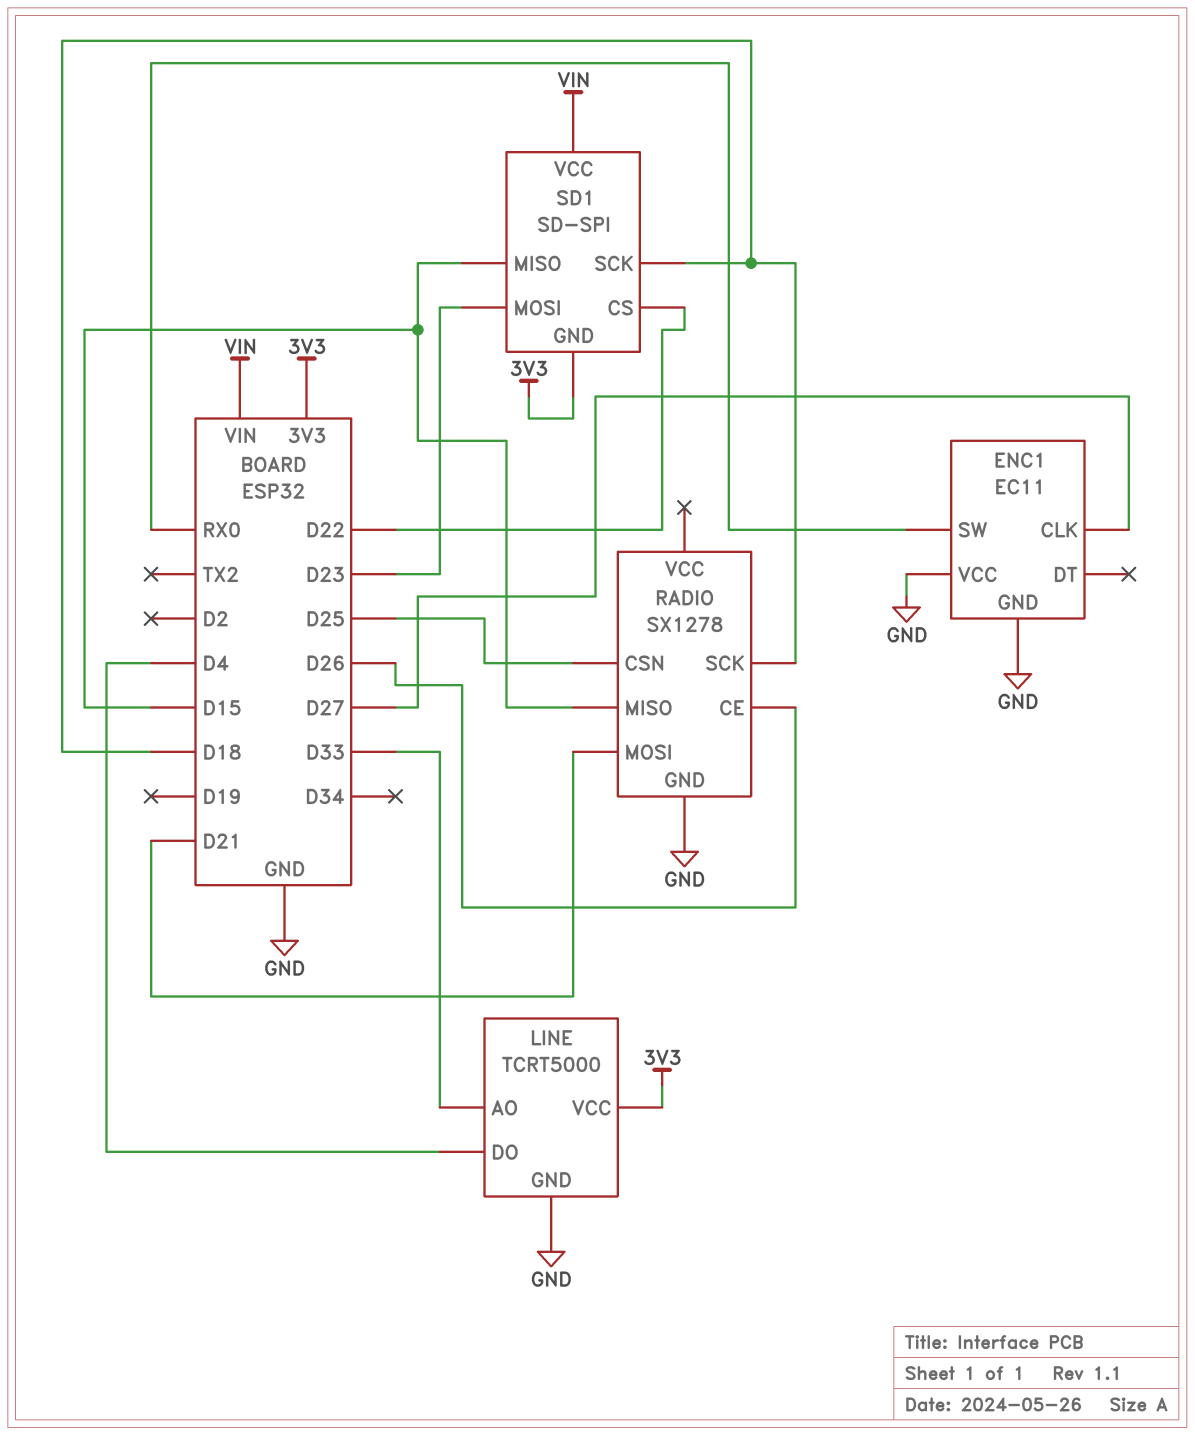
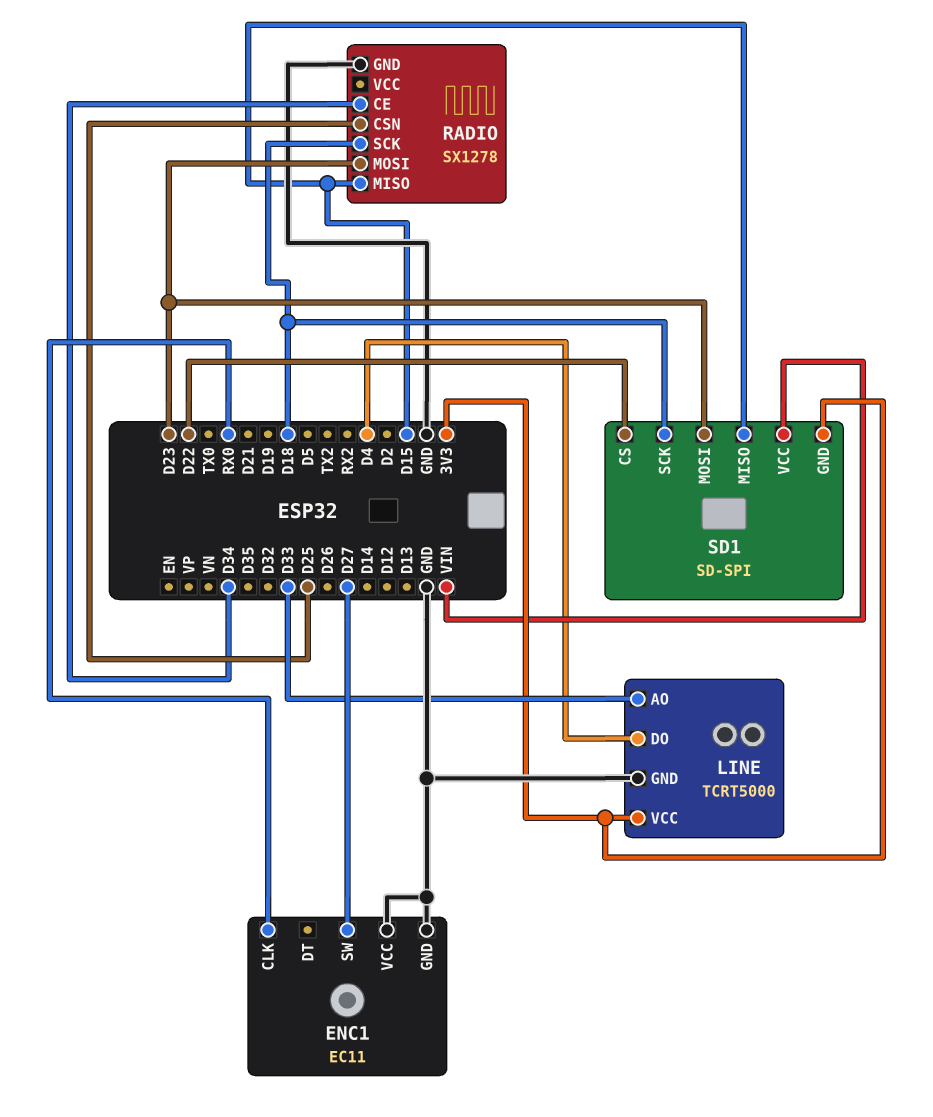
ENC1 pin CLK: D27 -> RX0
ENC1 pin SW: RX0 -> D27
RADIO pin CE: D26 -> D34
RADIO pin MOSI: D21 -> D23

